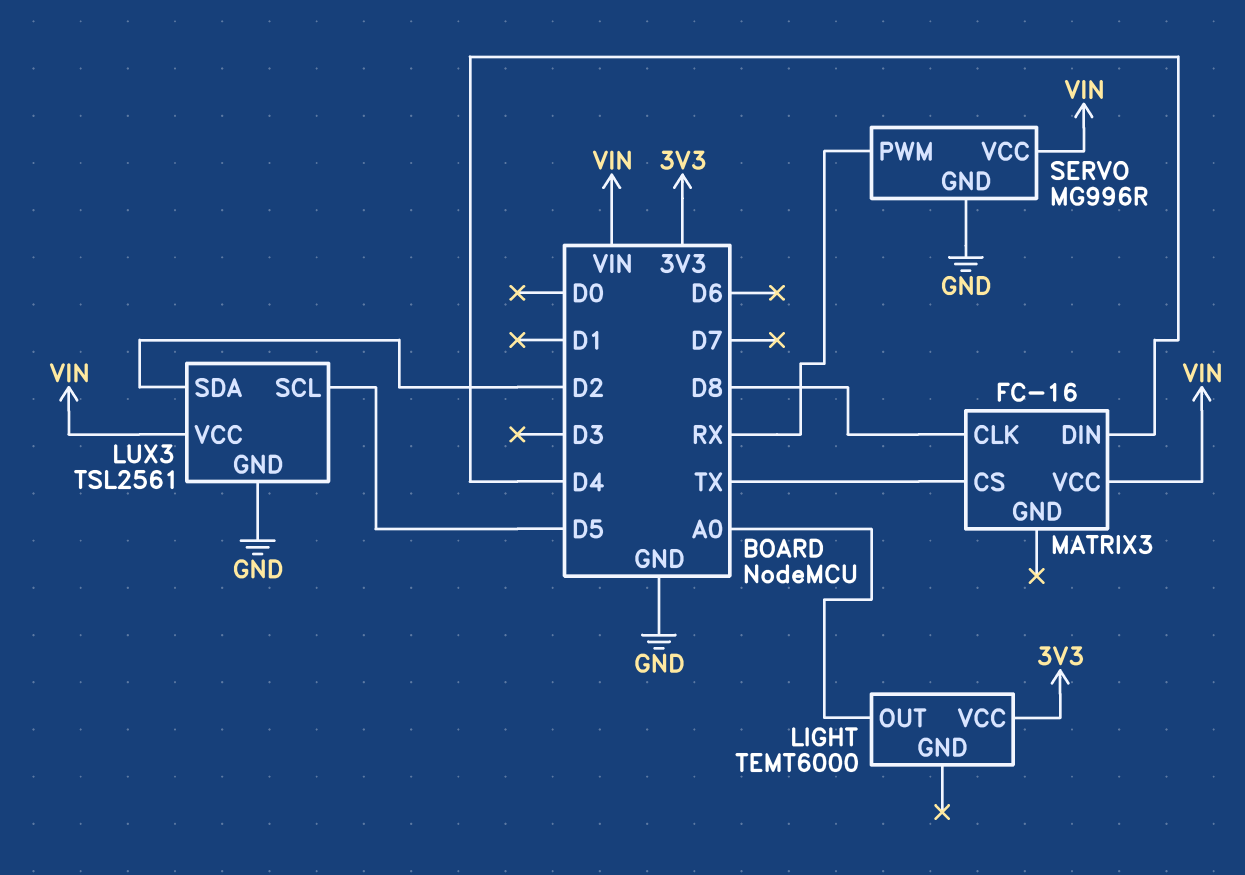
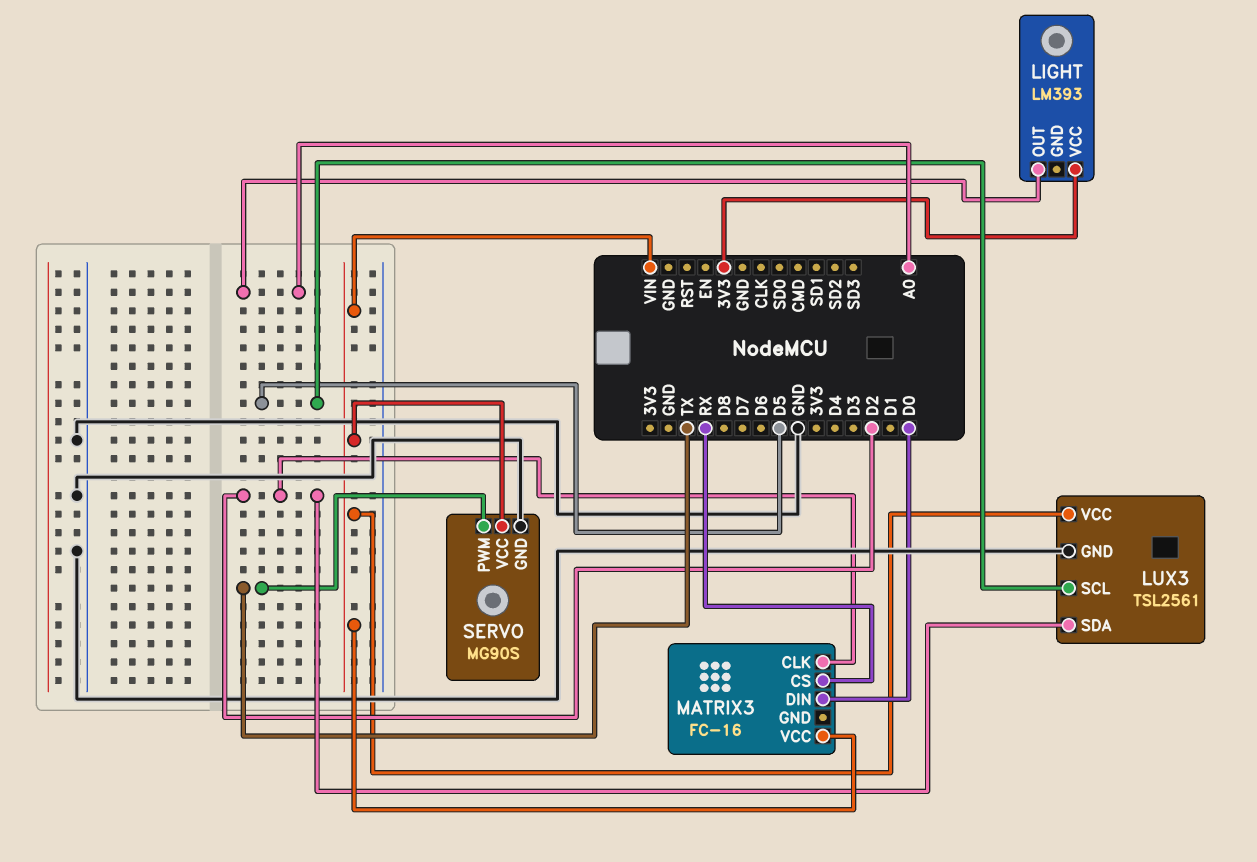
LIGHT: TEMT6000 -> LM393
MATRIX3 pin CLK: D8 -> D2
MATRIX3 pin CS: TX -> RX
MATRIX3 pin DIN: D4 -> D0
SERVO: MG996R -> MG90S
SERVO pin PWM: RX -> TX

